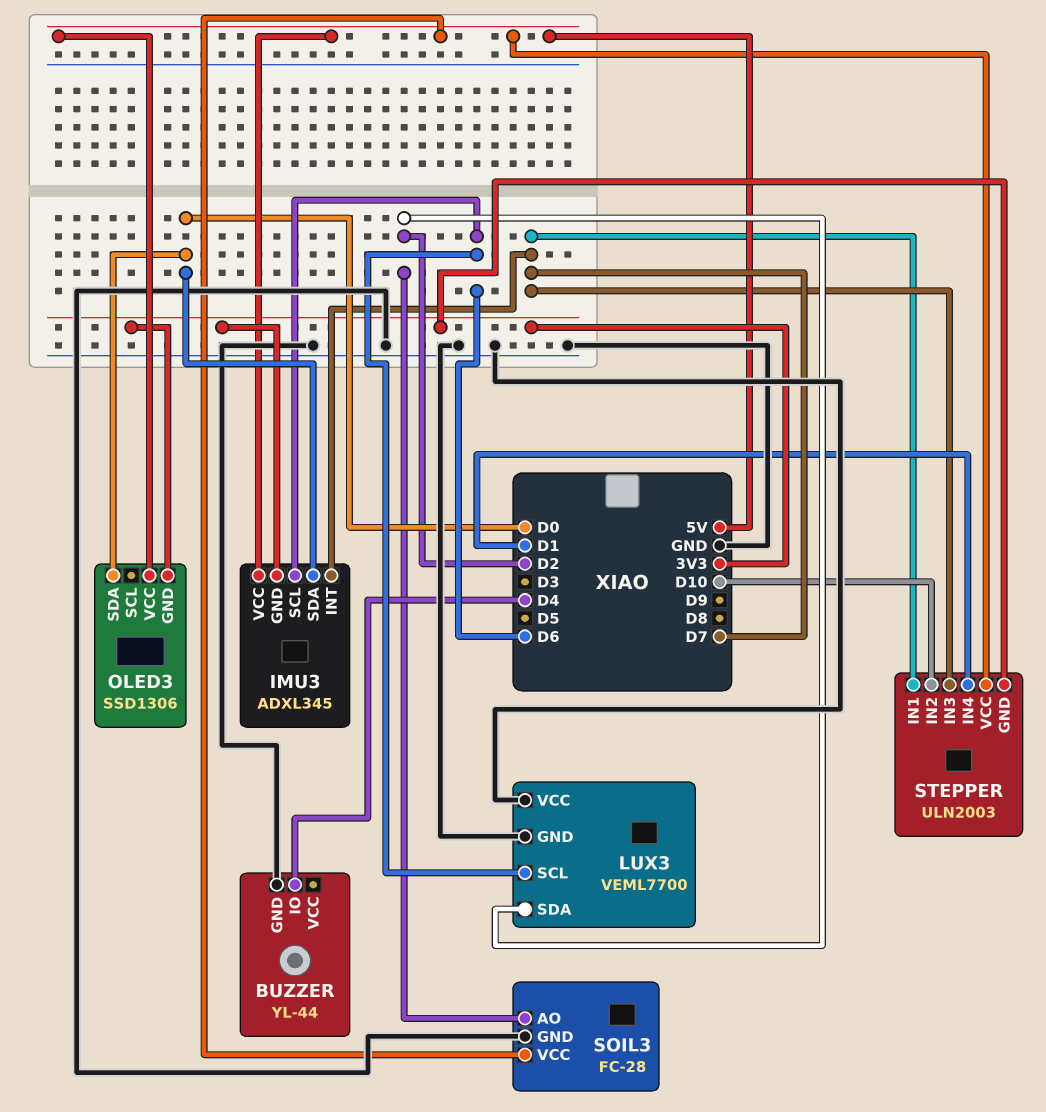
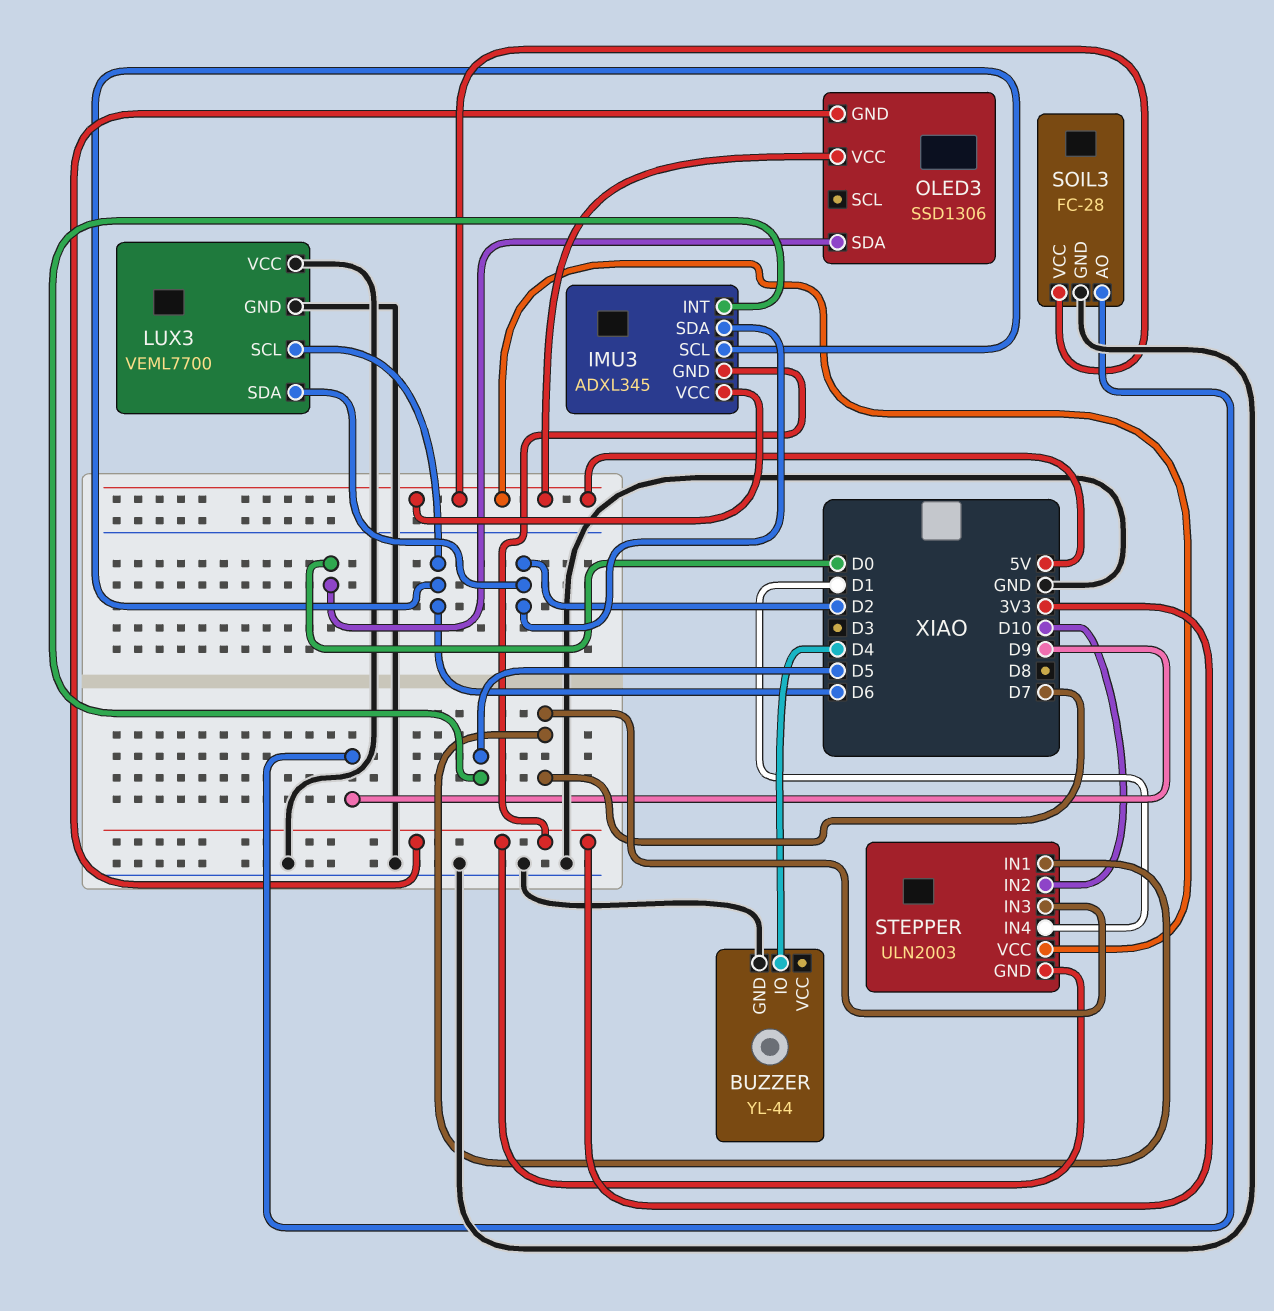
IMU3 pin INT: D7 -> D5
IMU3 pin SDA: D0 -> D2
SOIL3 pin AO: D2 -> D9

